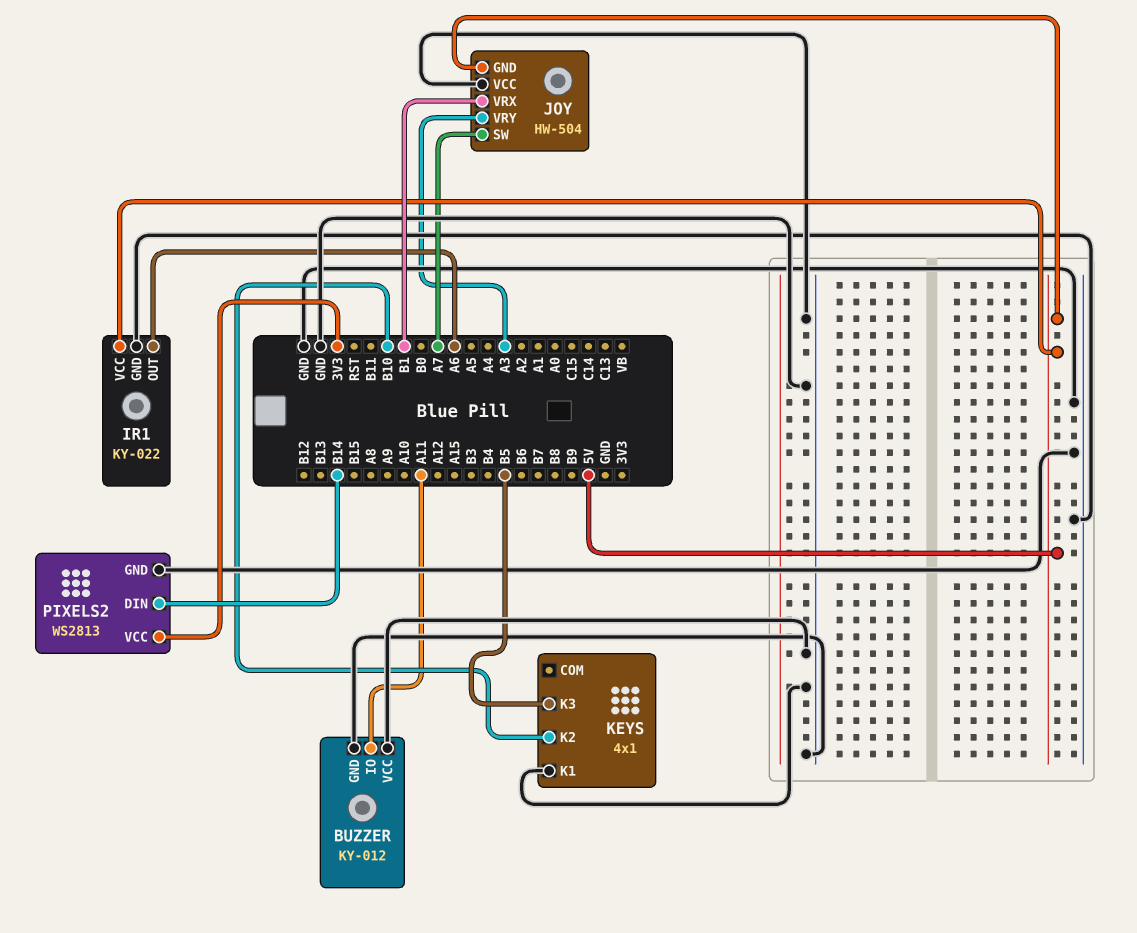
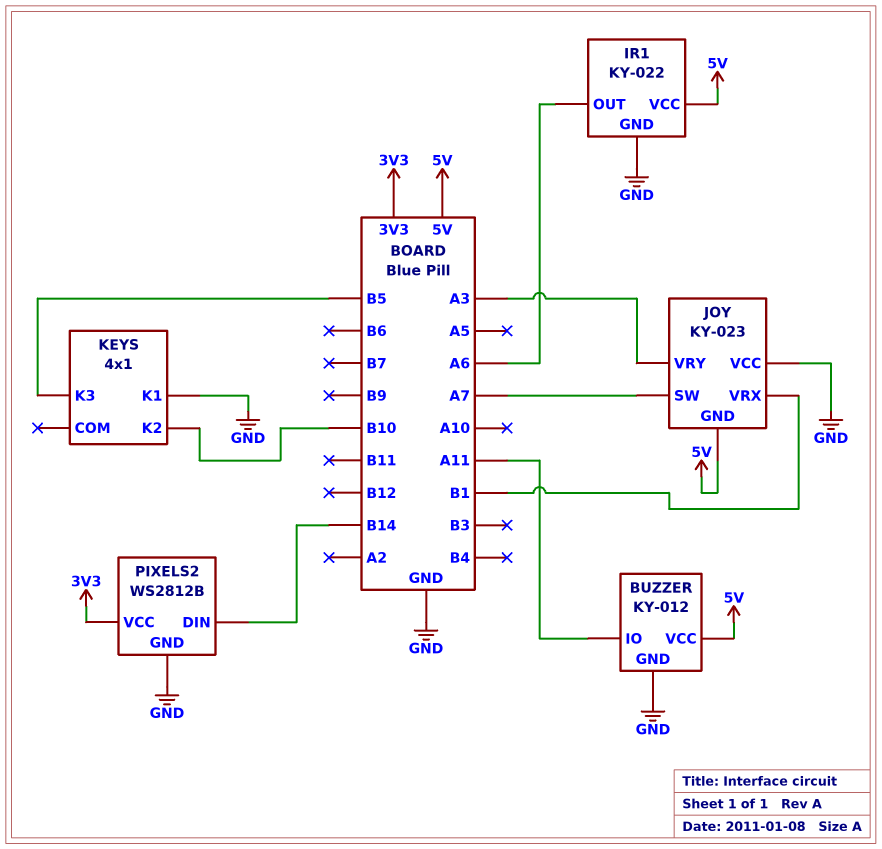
BUZZER pin VCC: GND -> 5V
JOY: HW-504 -> KY-023
PIXELS2: WS2813 -> WS2812B

